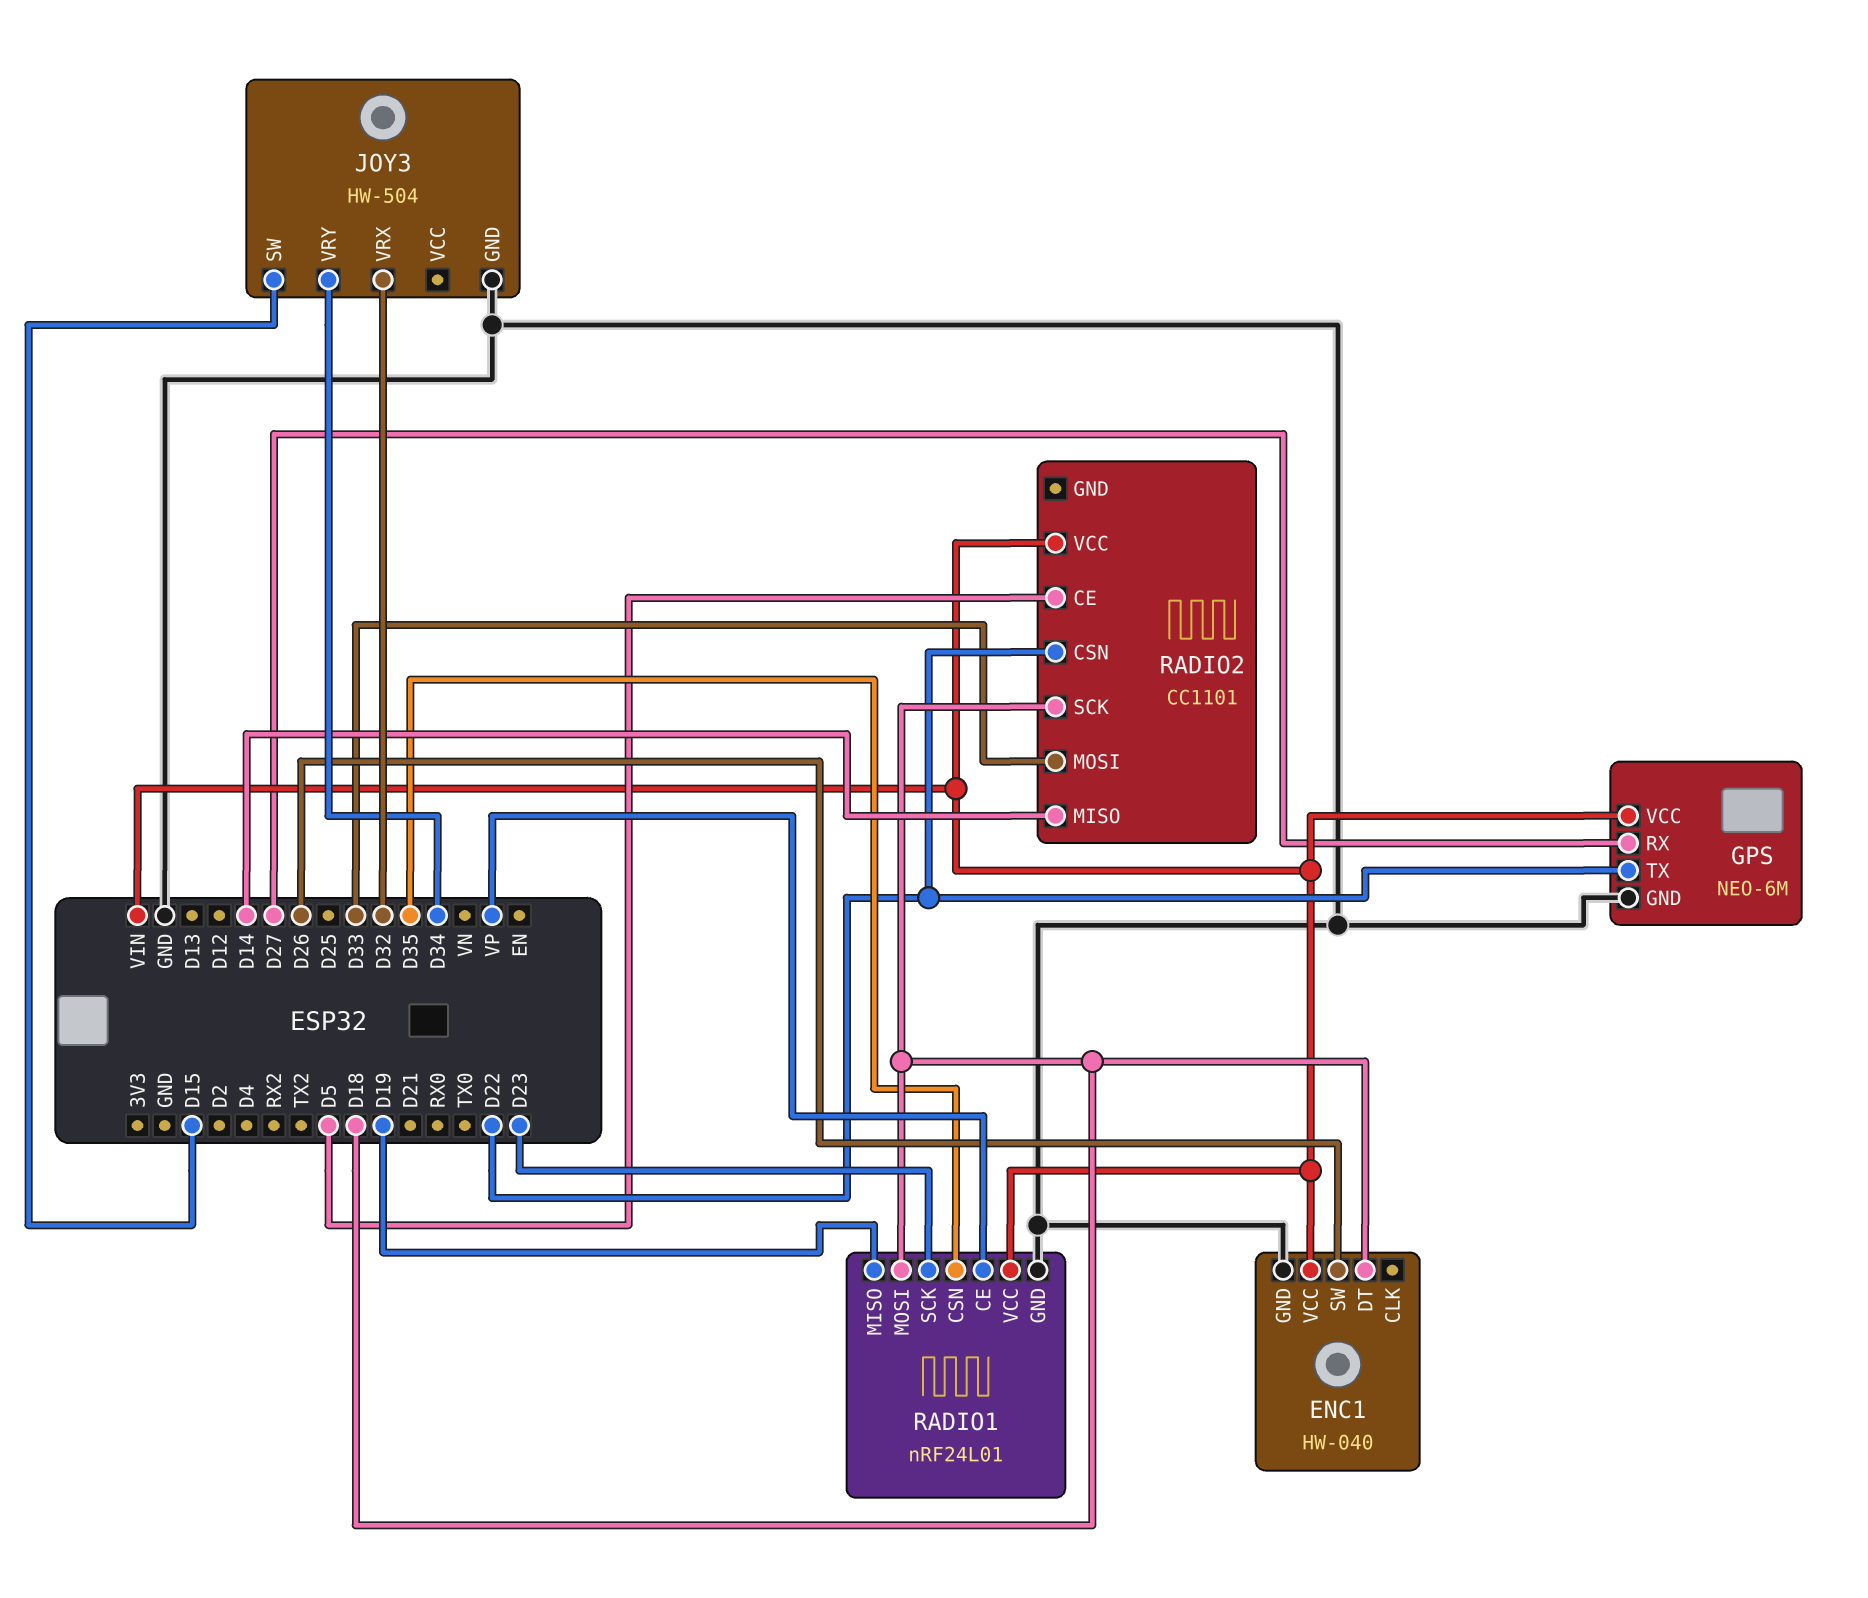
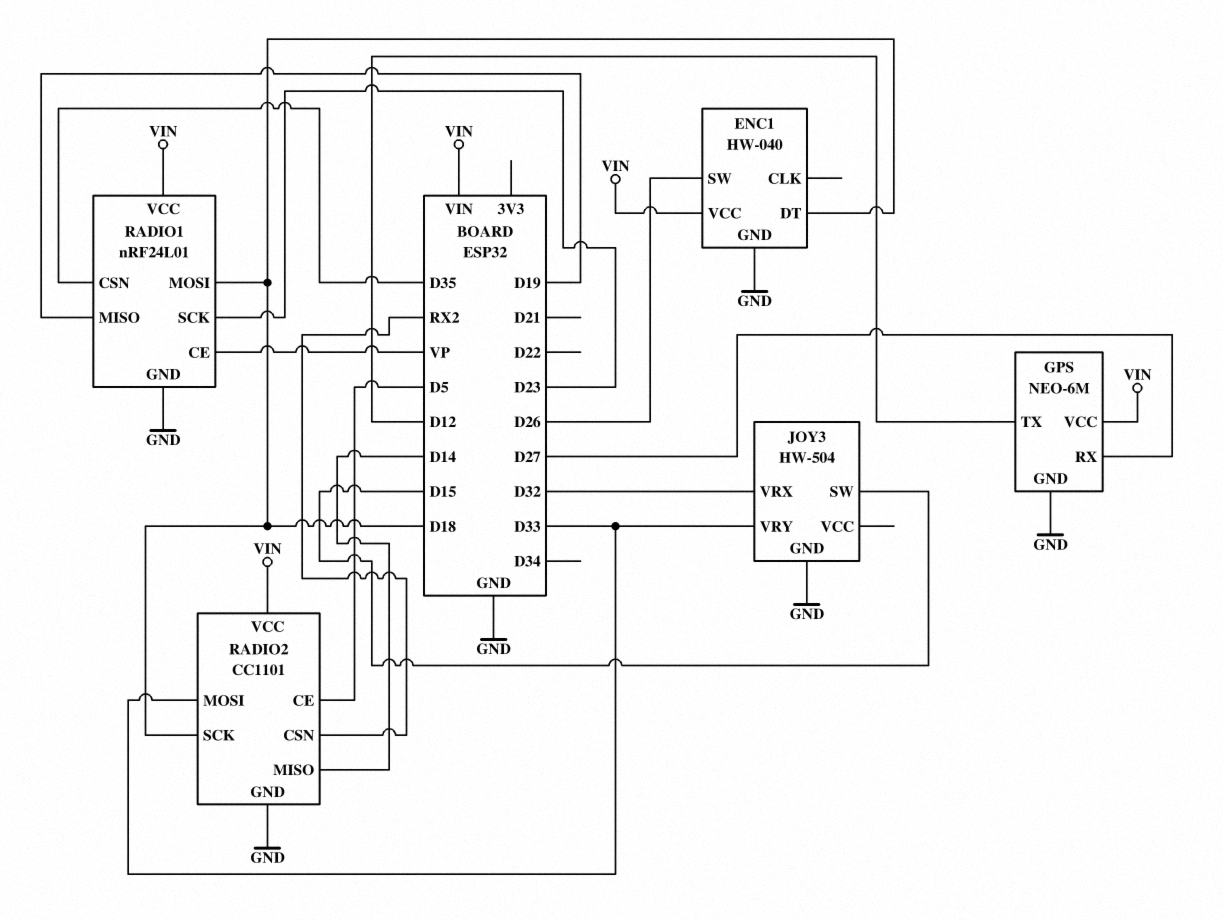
GPS pin TX: D22 -> D12
JOY3 pin VRY: D34 -> D33
RADIO2 pin CSN: D22 -> RX2
RADIO2 pin GND: none -> GND

